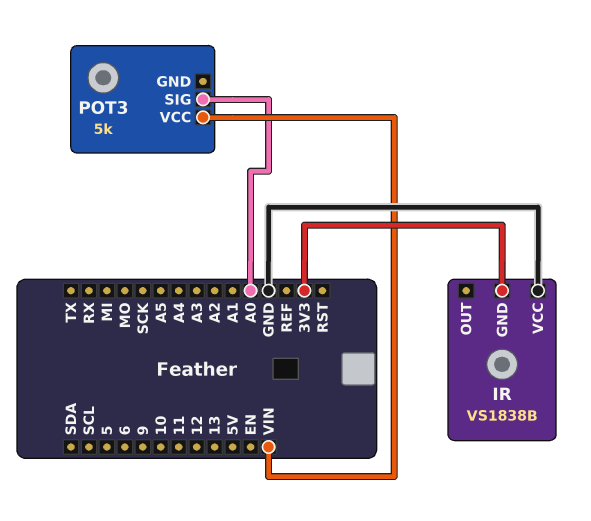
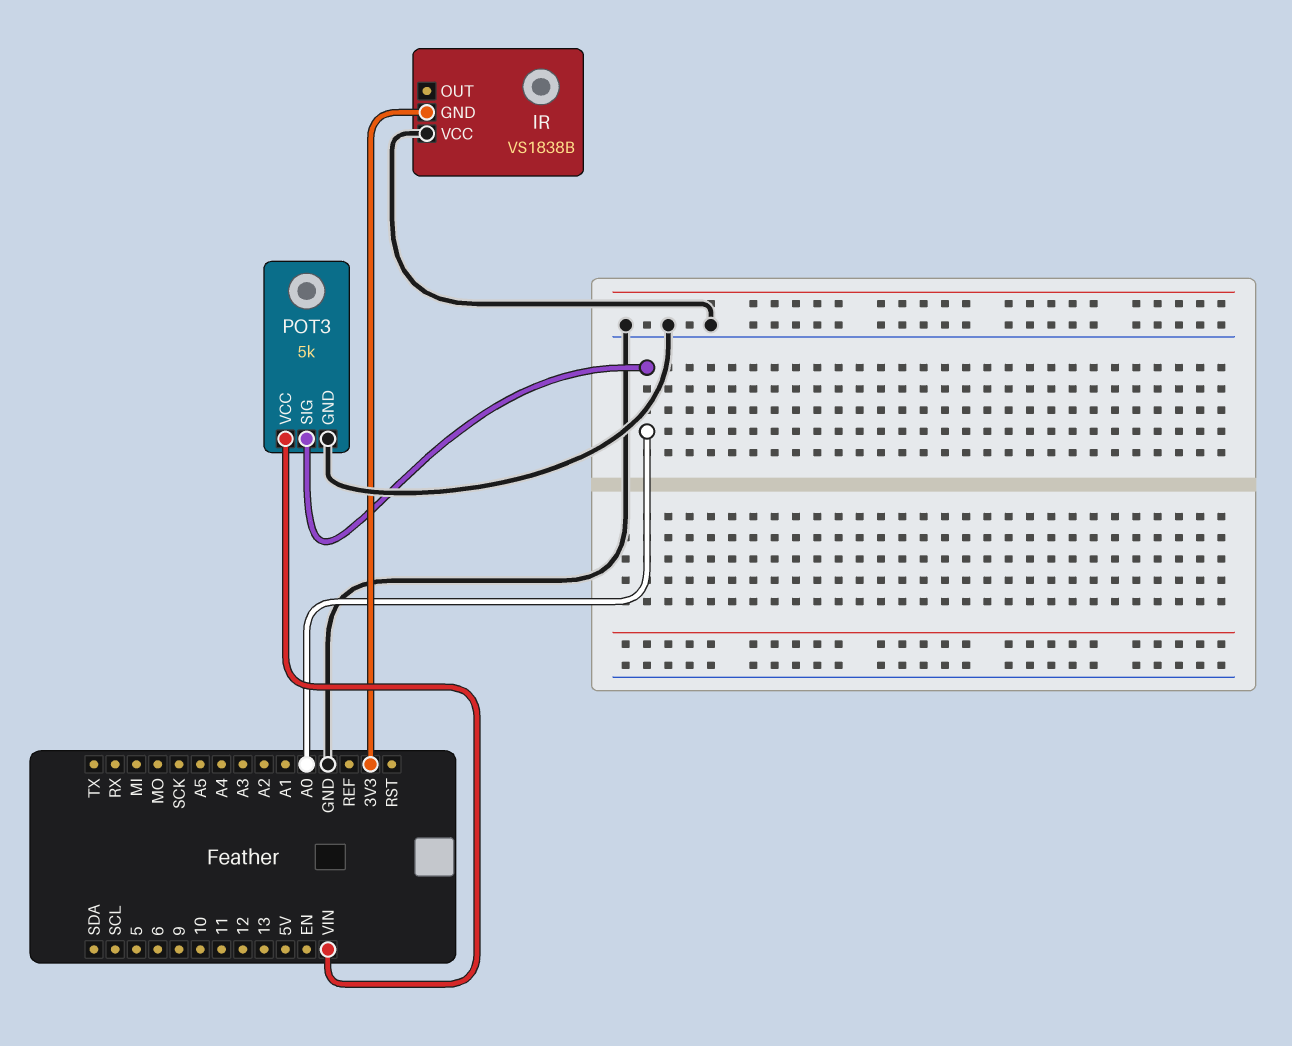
POT3 pin GND: none -> GND

